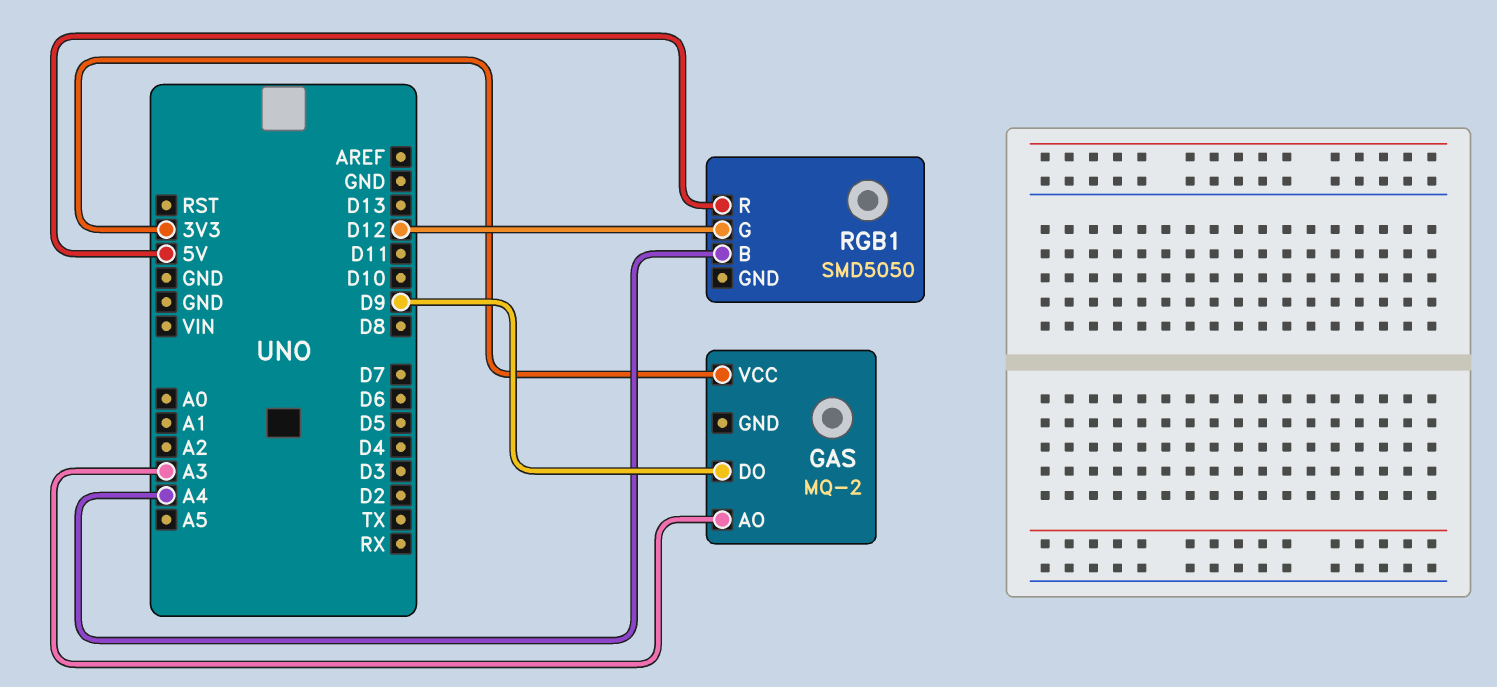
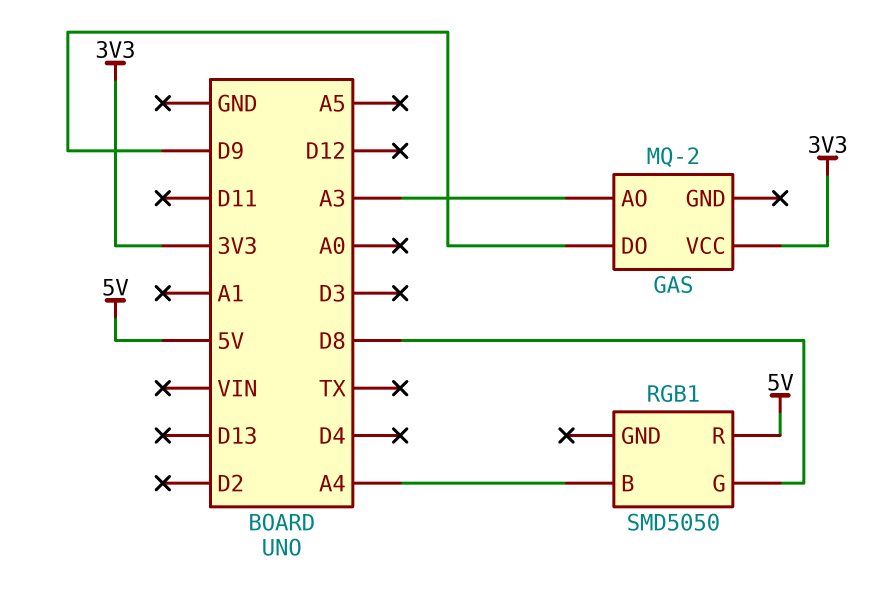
RGB1 pin G: D12 -> D8

